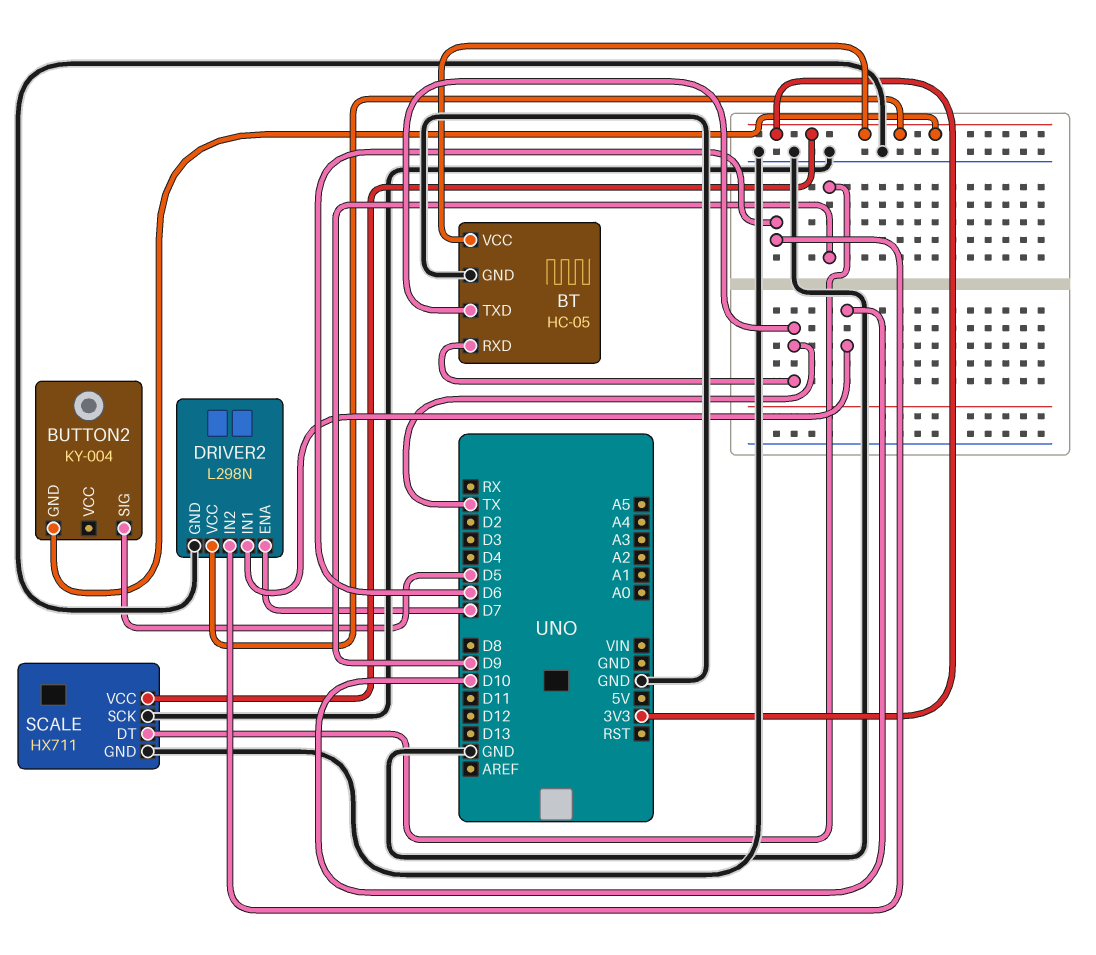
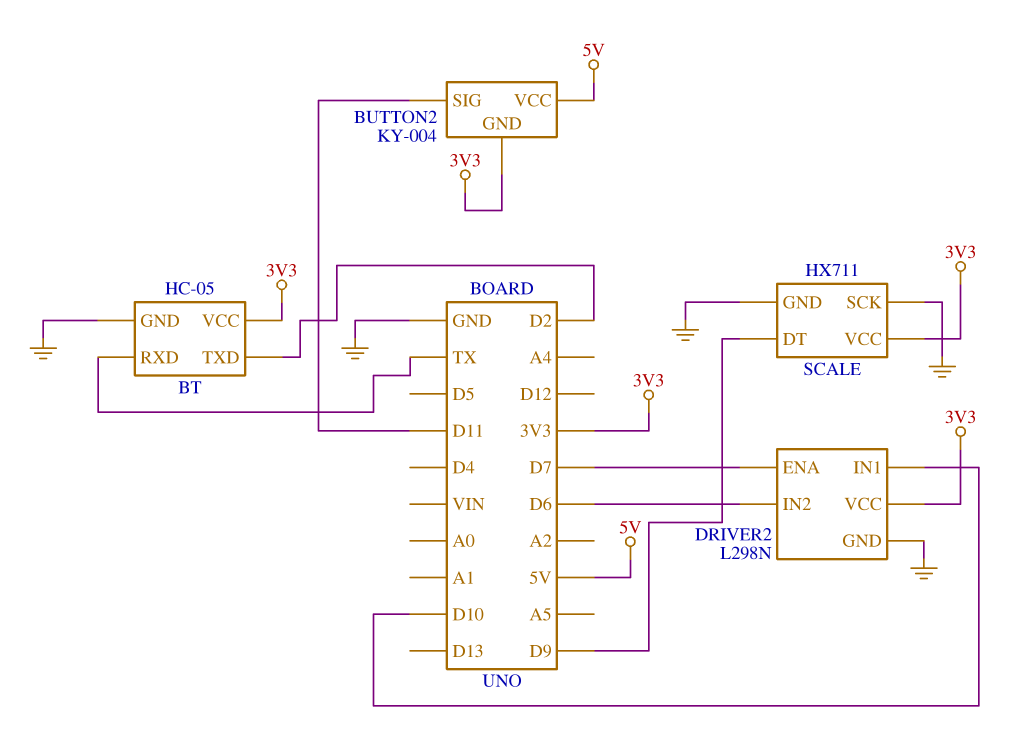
BT pin TXD: TX -> D2
BUTTON2 pin SIG: D5 -> D11
BUTTON2 pin VCC: none -> 5V

